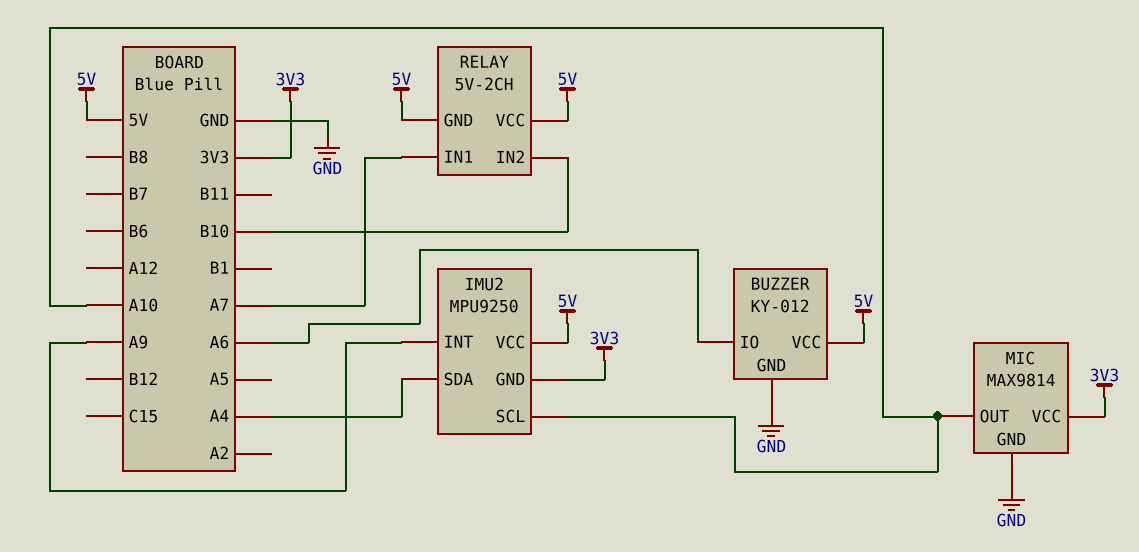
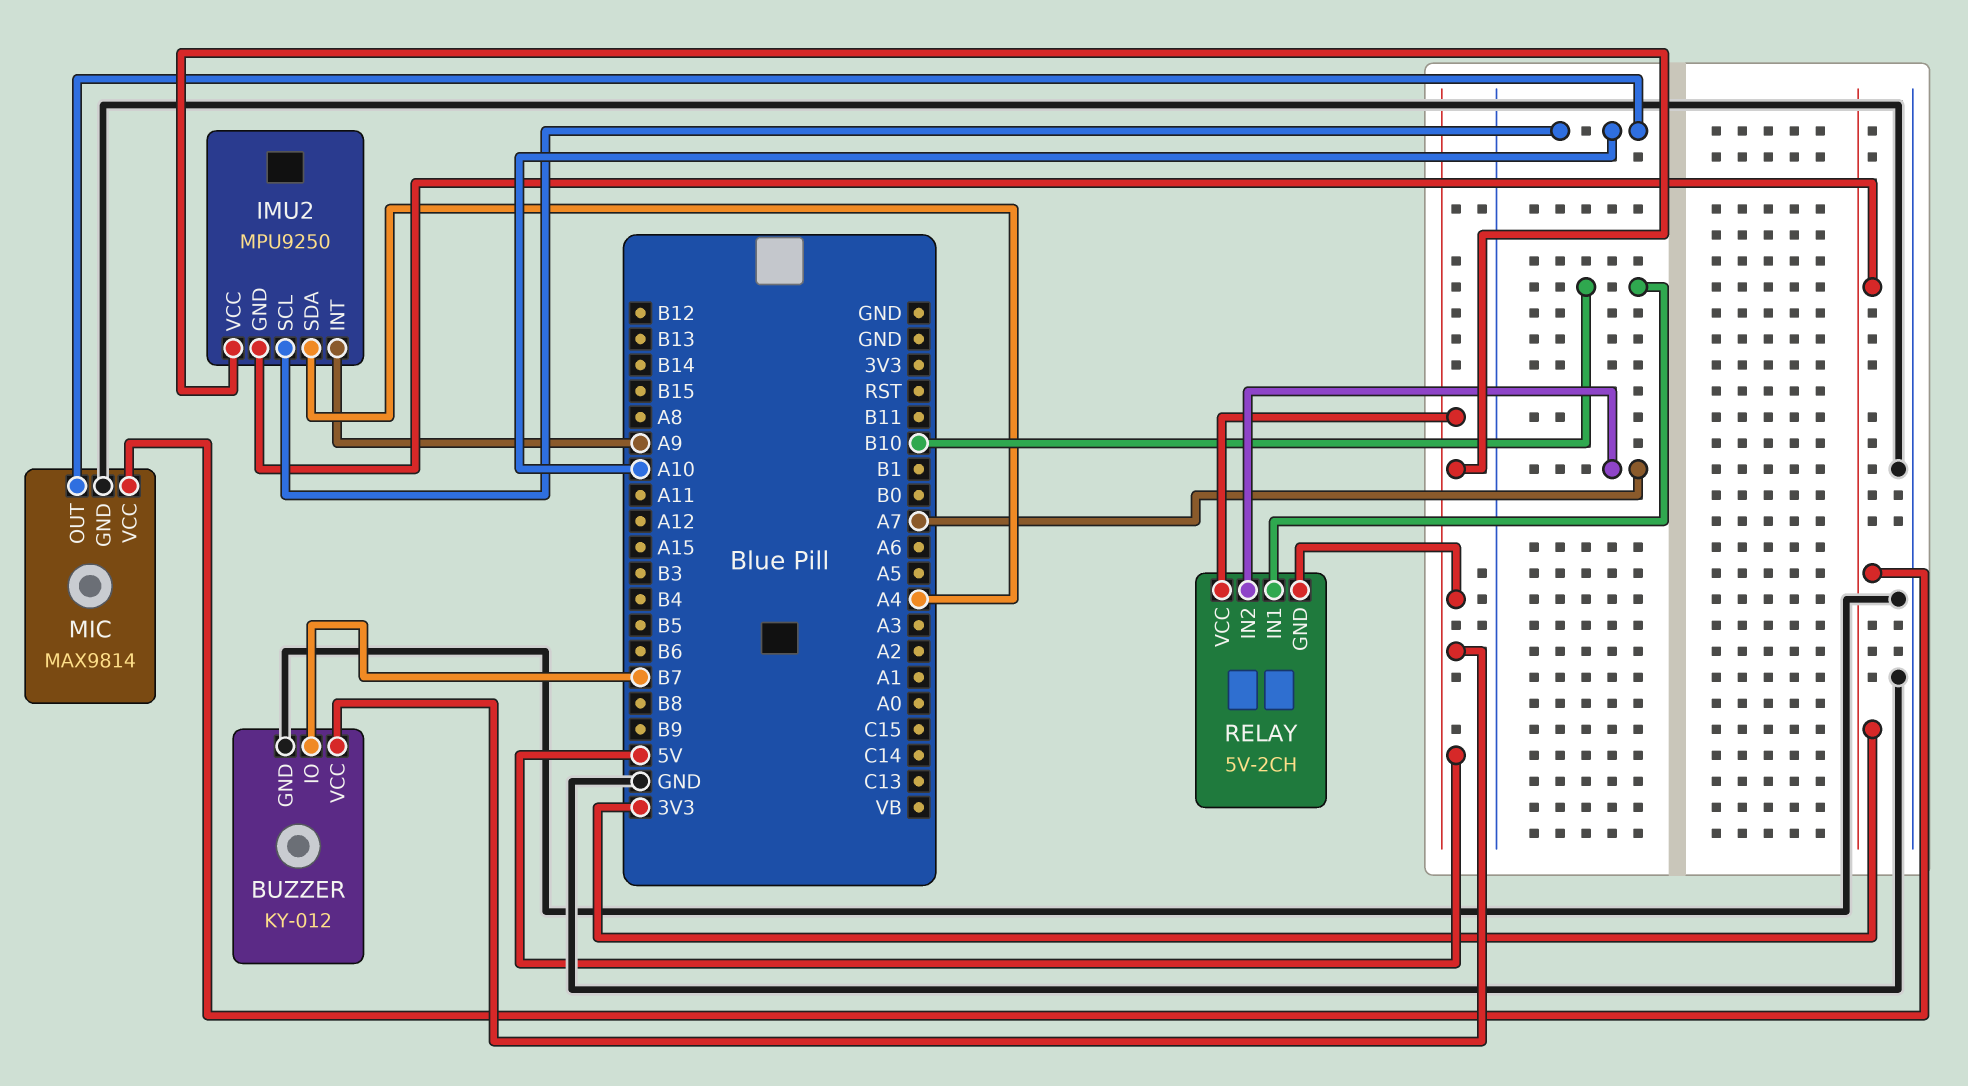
BUZZER pin IO: A6 -> B7
RELAY pin IN1: A7 -> B10
RELAY pin IN2: B10 -> A7

